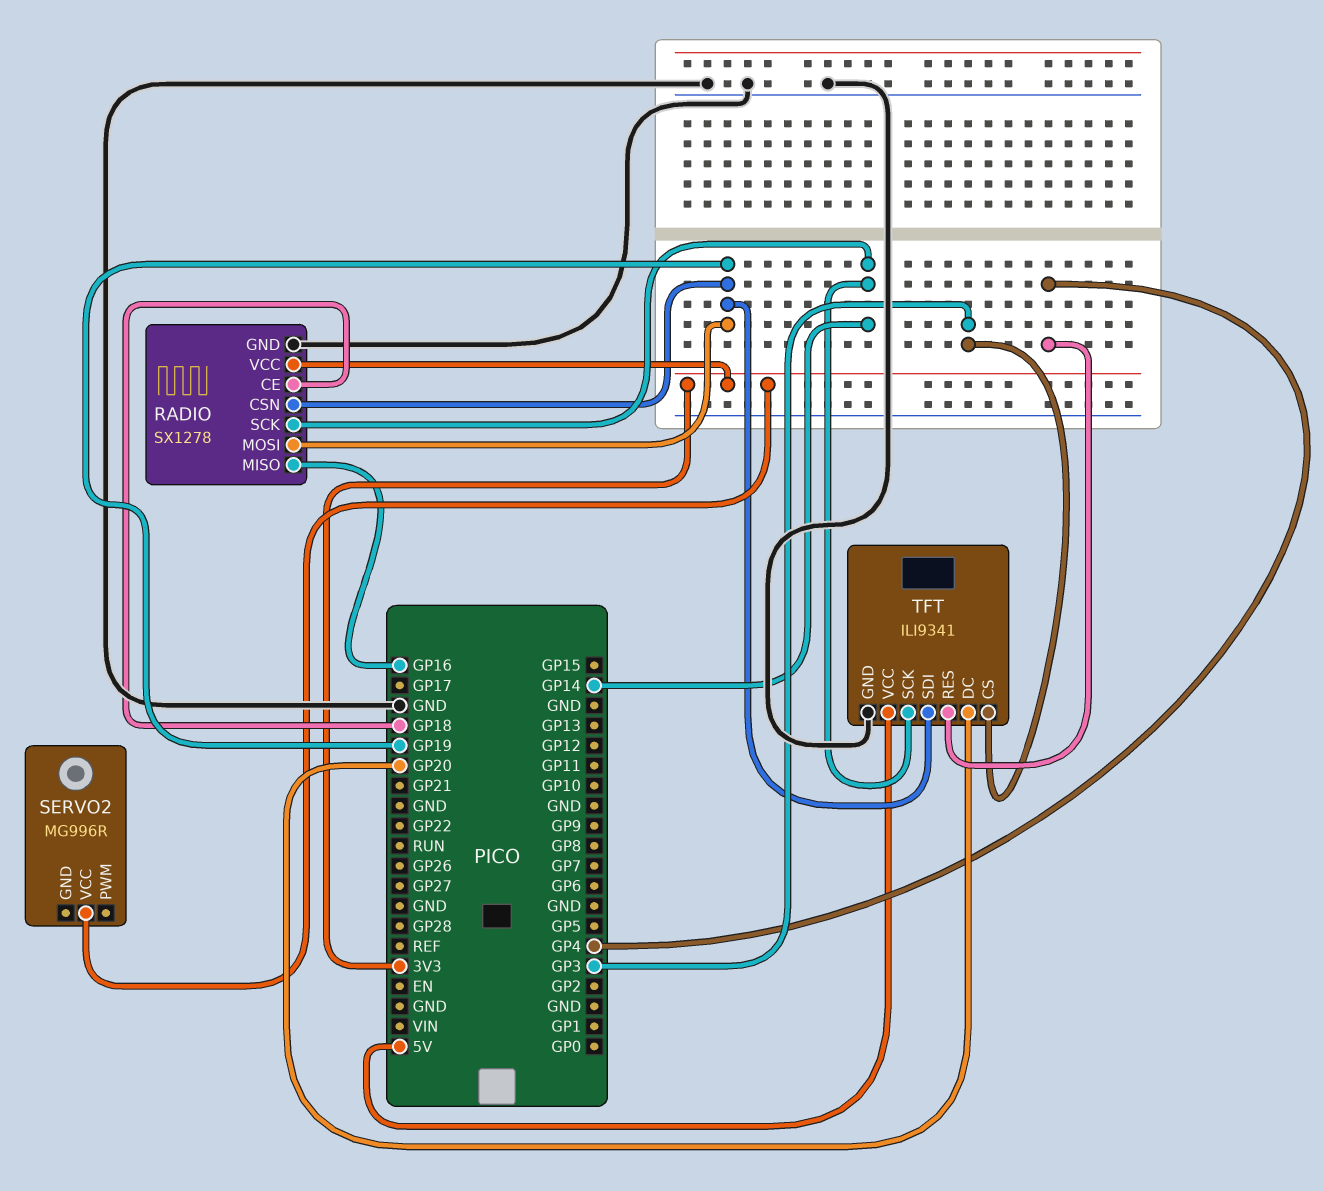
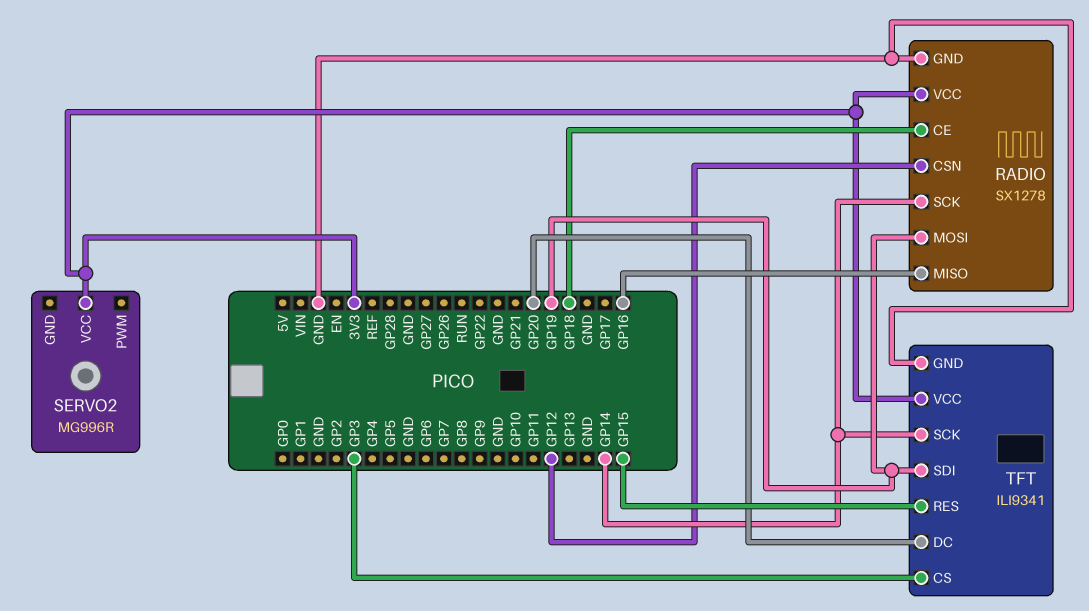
RADIO pin CSN: GP19 -> GP12
TFT pin RES: GP4 -> GP15
TFT pin VCC: 5V -> 3V3

